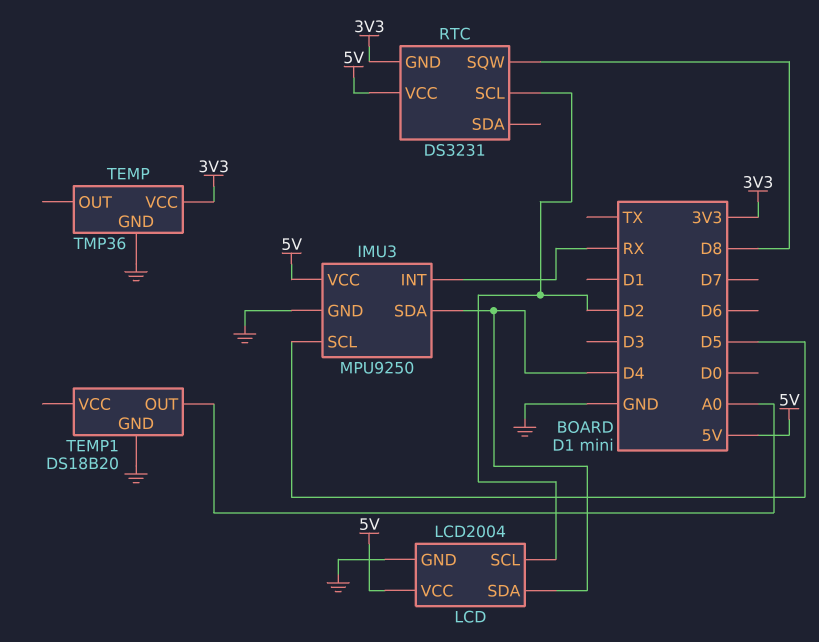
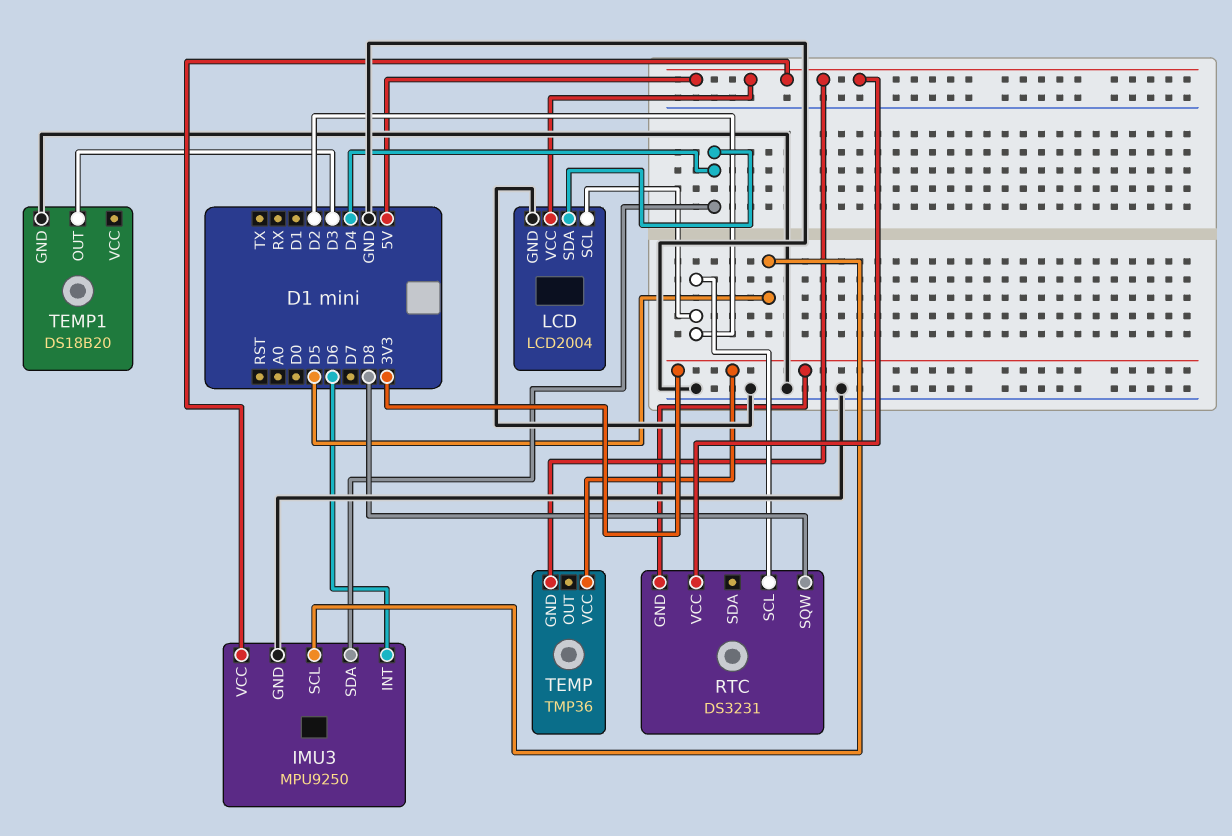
IMU3 pin INT: RX -> D6
TEMP pin GND: GND -> 5V
TEMP1 pin OUT: A0 -> D3

